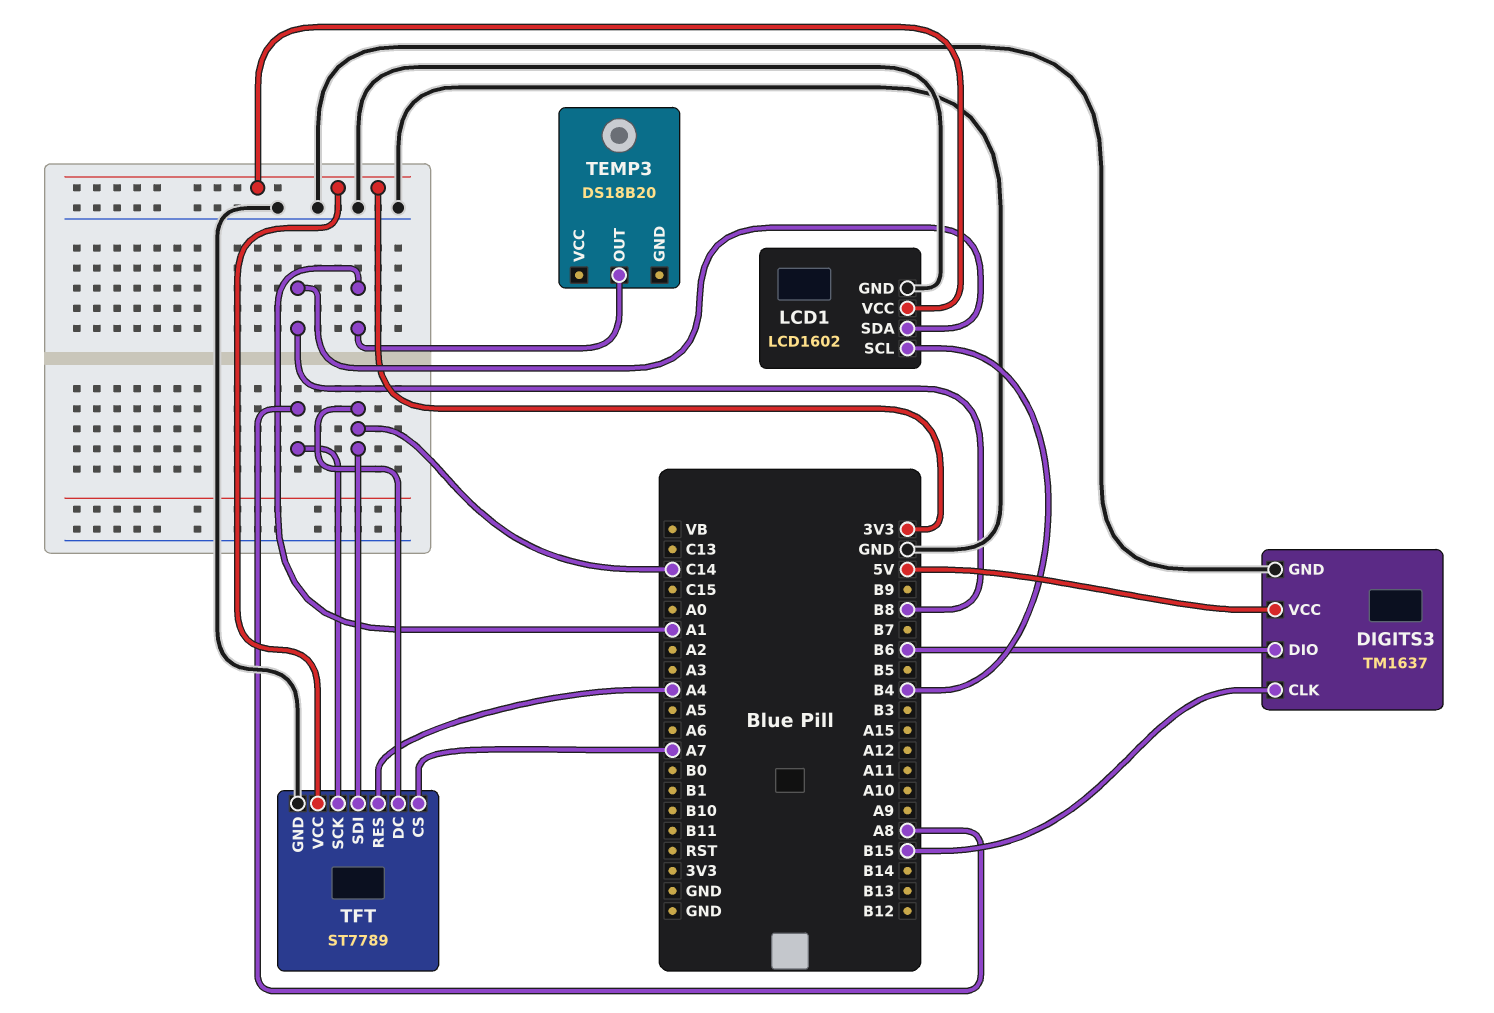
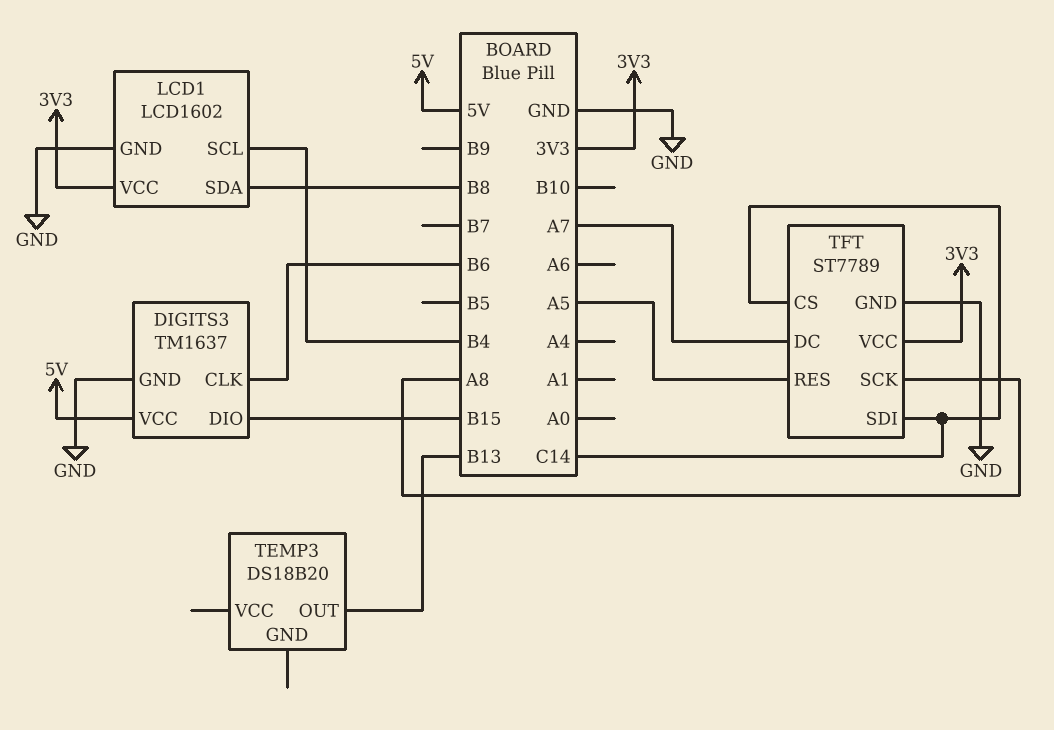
DIGITS3 pin CLK: B15 -> B6
DIGITS3 pin DIO: B6 -> B15
TEMP3 pin OUT: A1 -> B13
TFT pin CS: A7 -> C14
TFT pin DC: C14 -> A7
TFT pin RES: A4 -> A5

